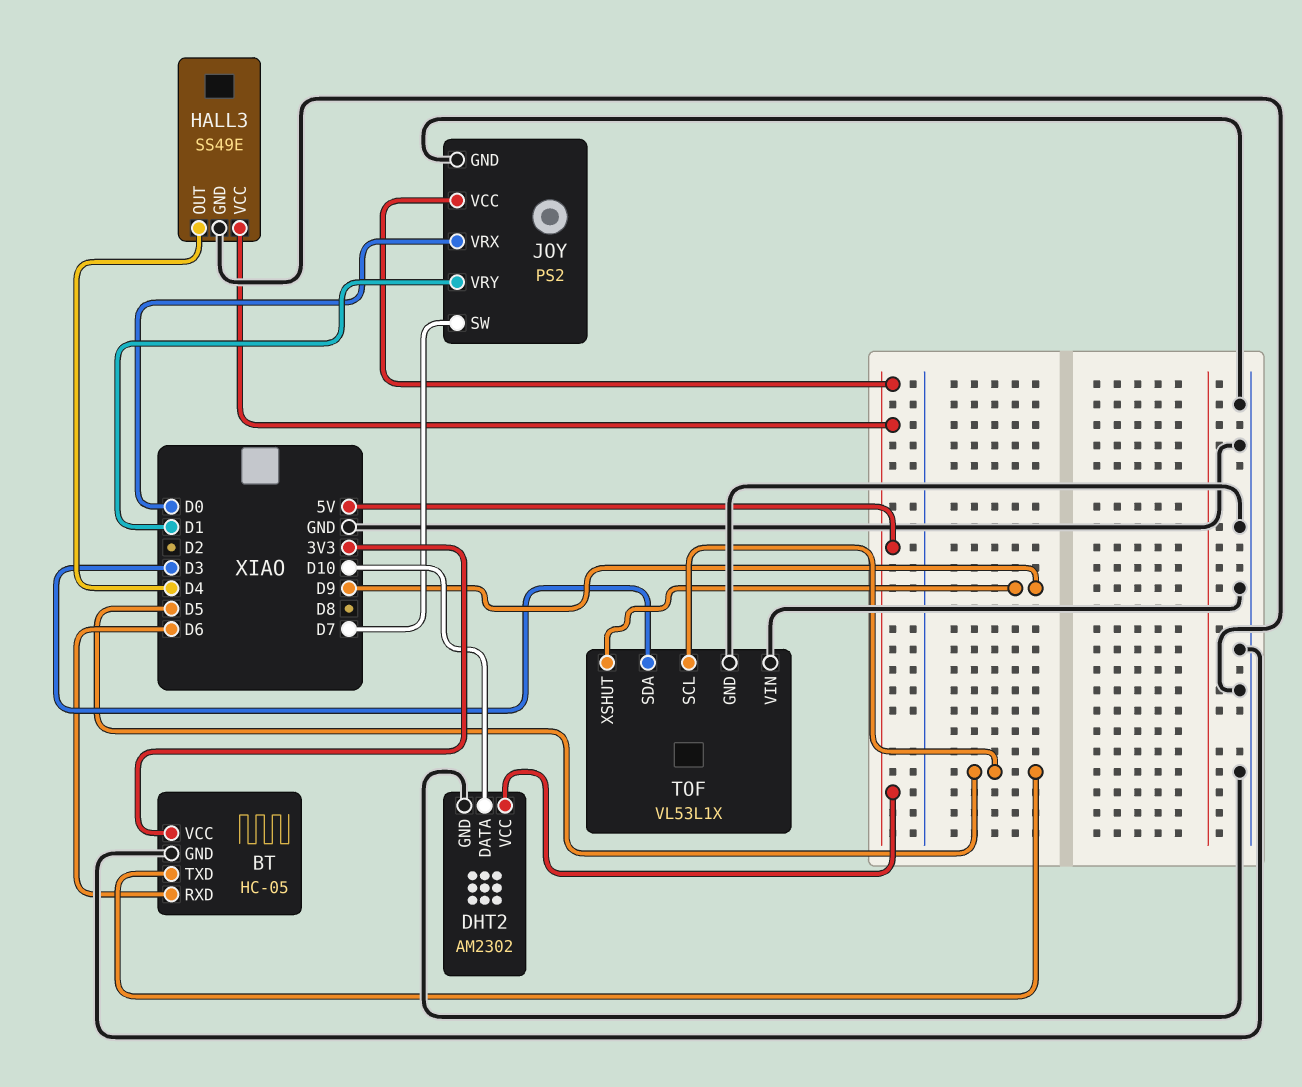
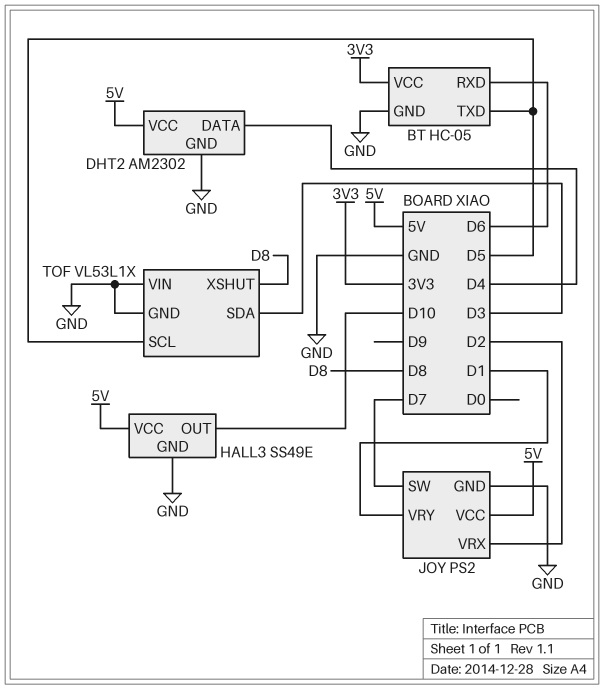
DHT2 pin DATA: D10 -> D4
HALL3 pin OUT: D4 -> D10
JOY pin VRX: D0 -> D2
TOF pin XSHUT: D9 -> D8

